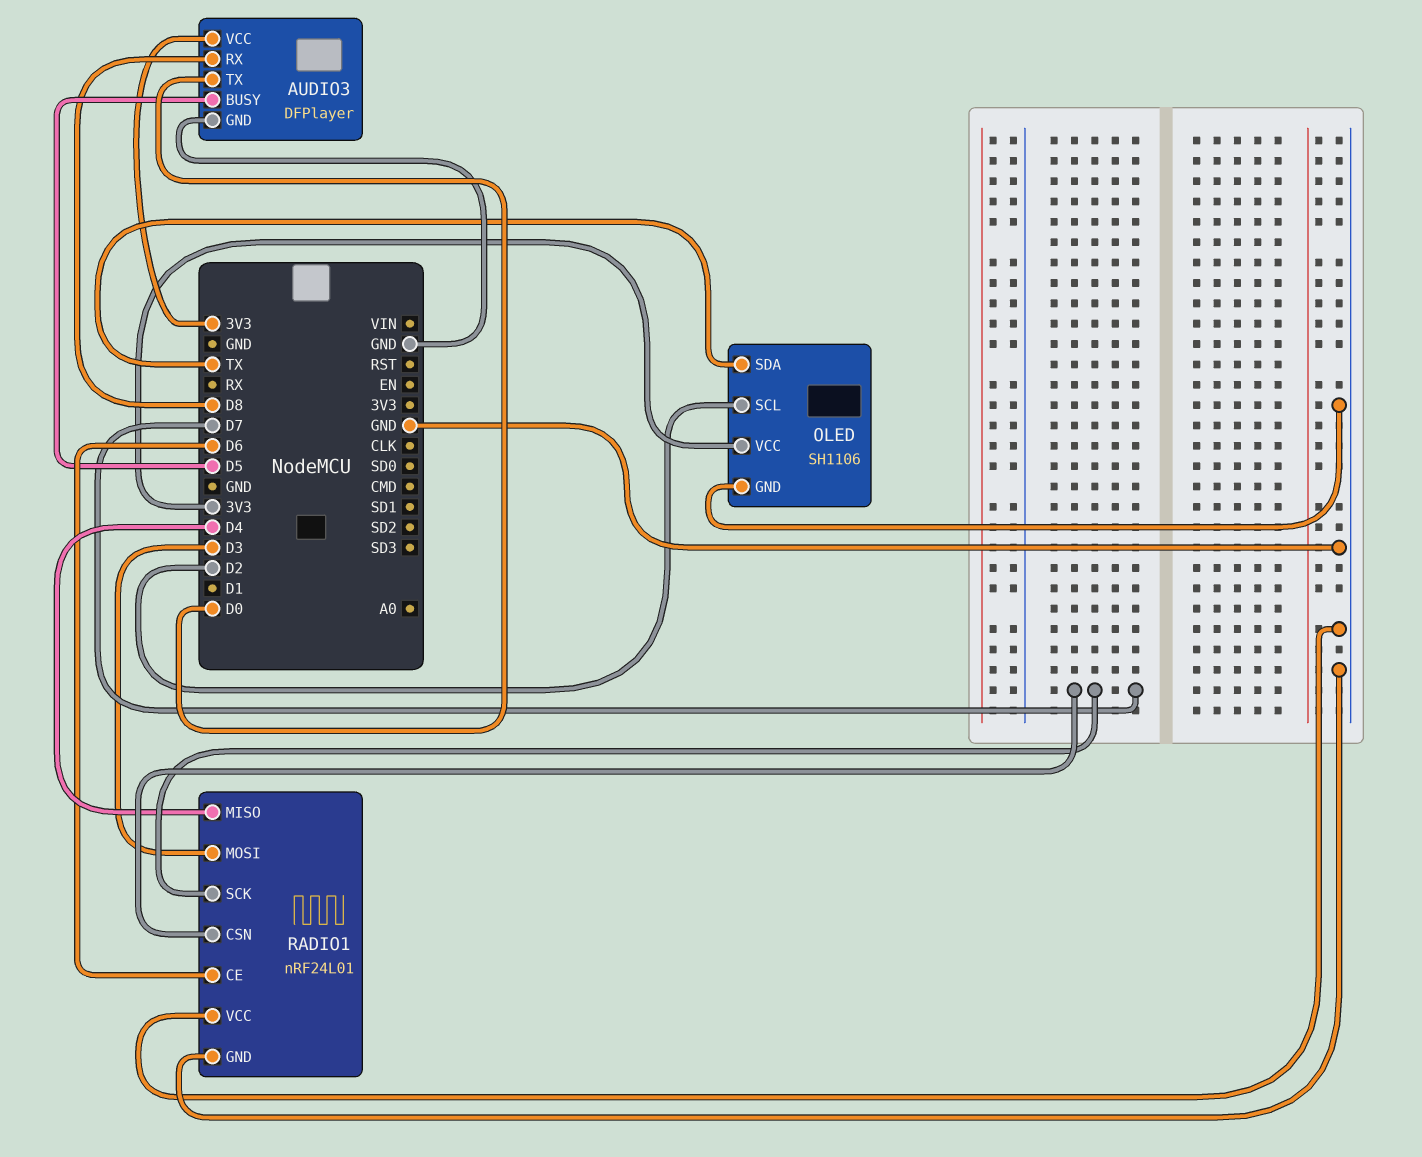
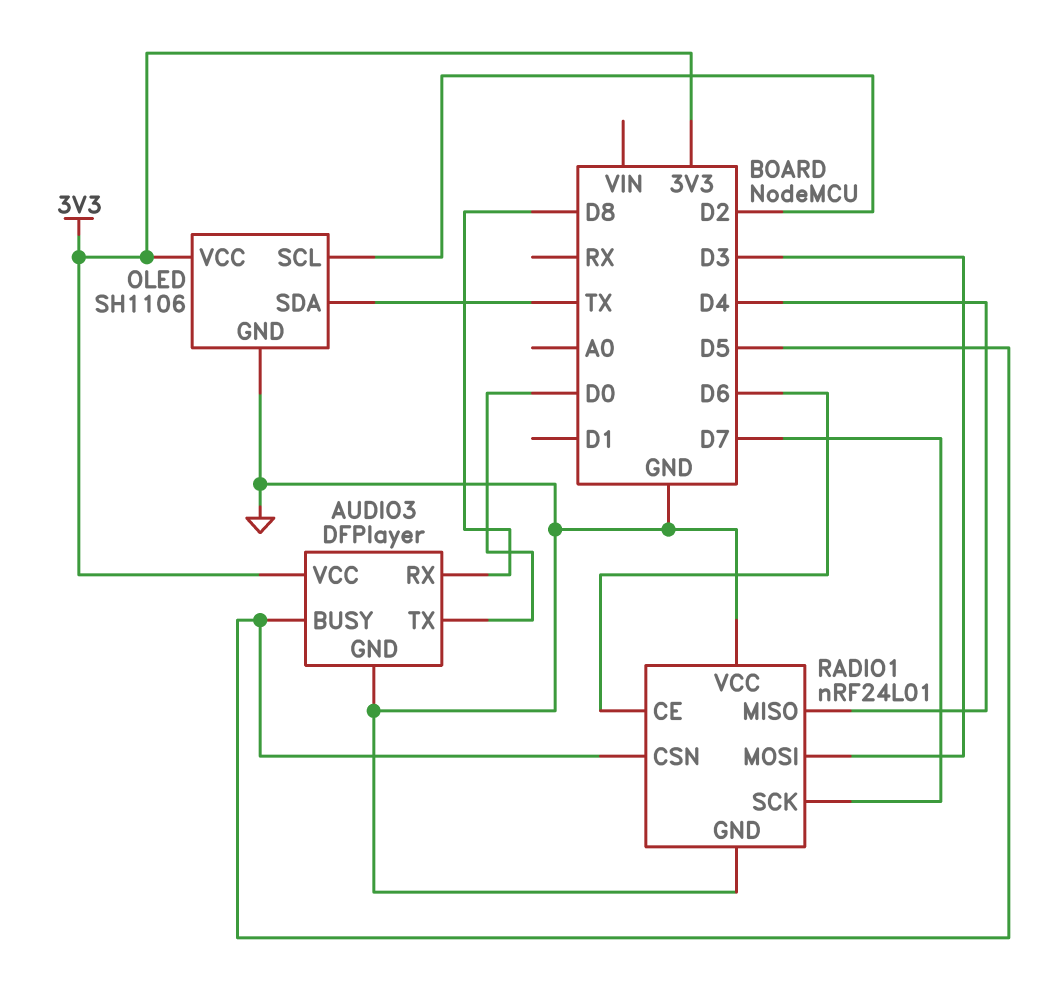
RADIO1 pin CSN: D7 -> D5

